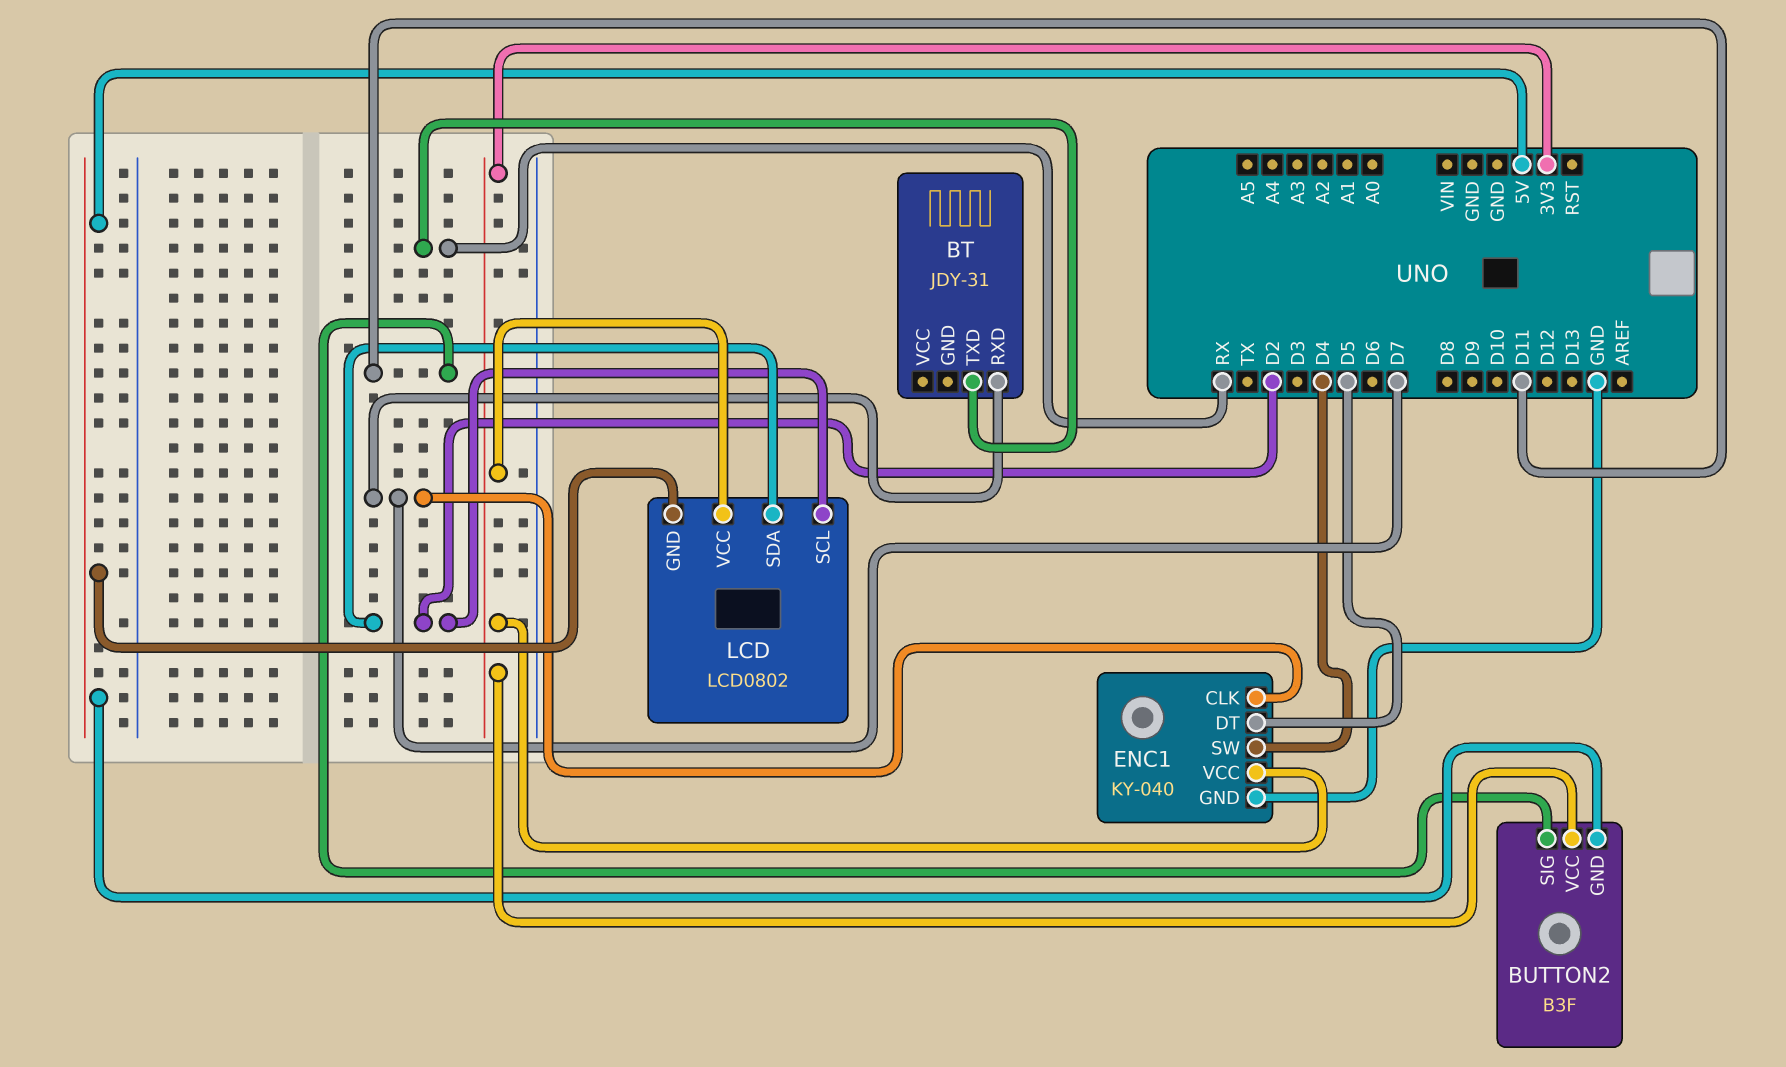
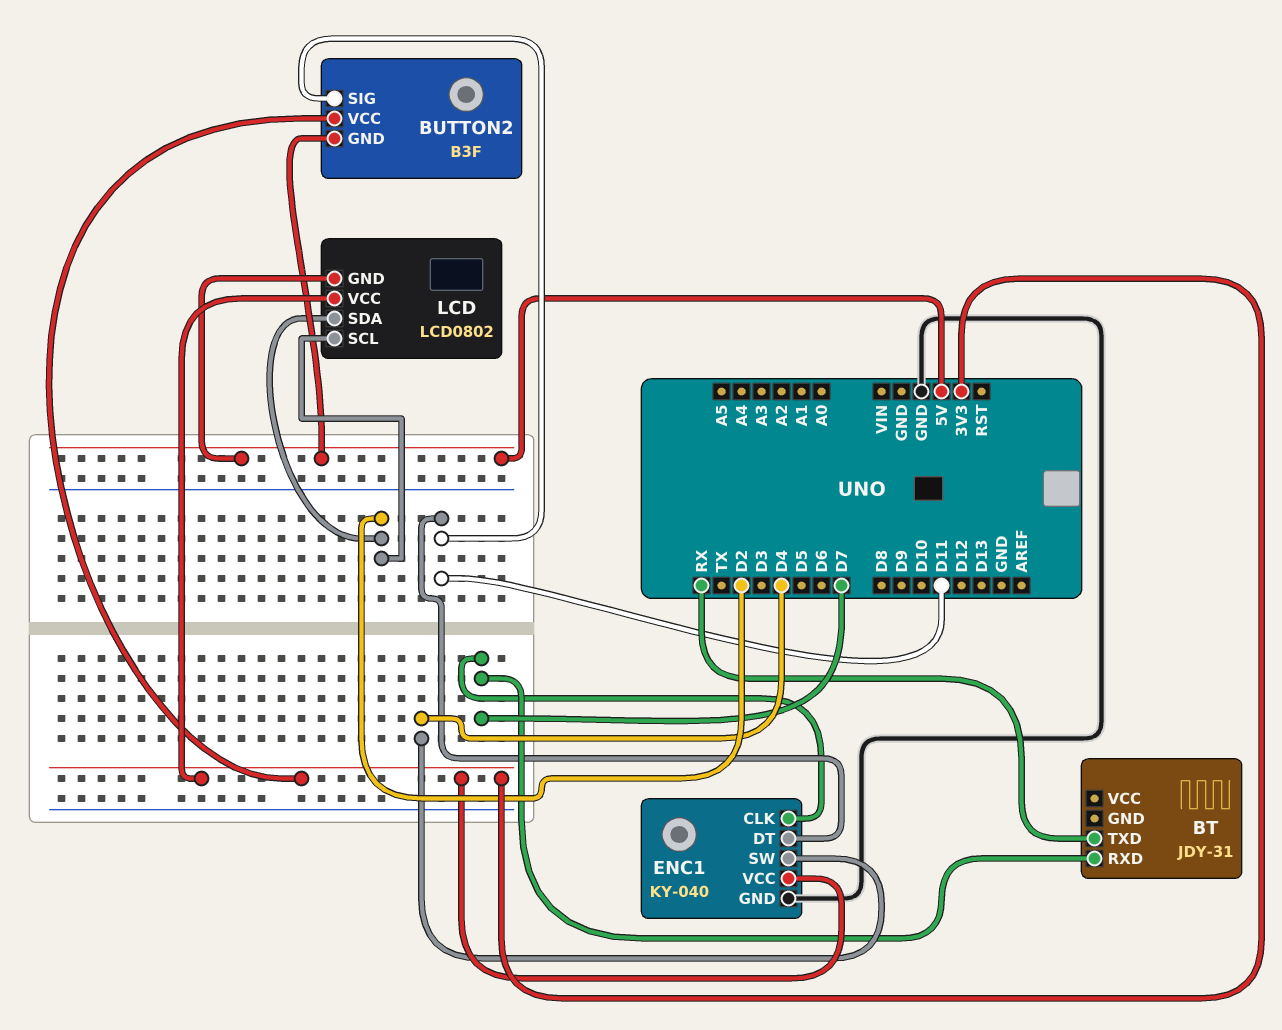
ENC1 pin DT: D5 -> D11

